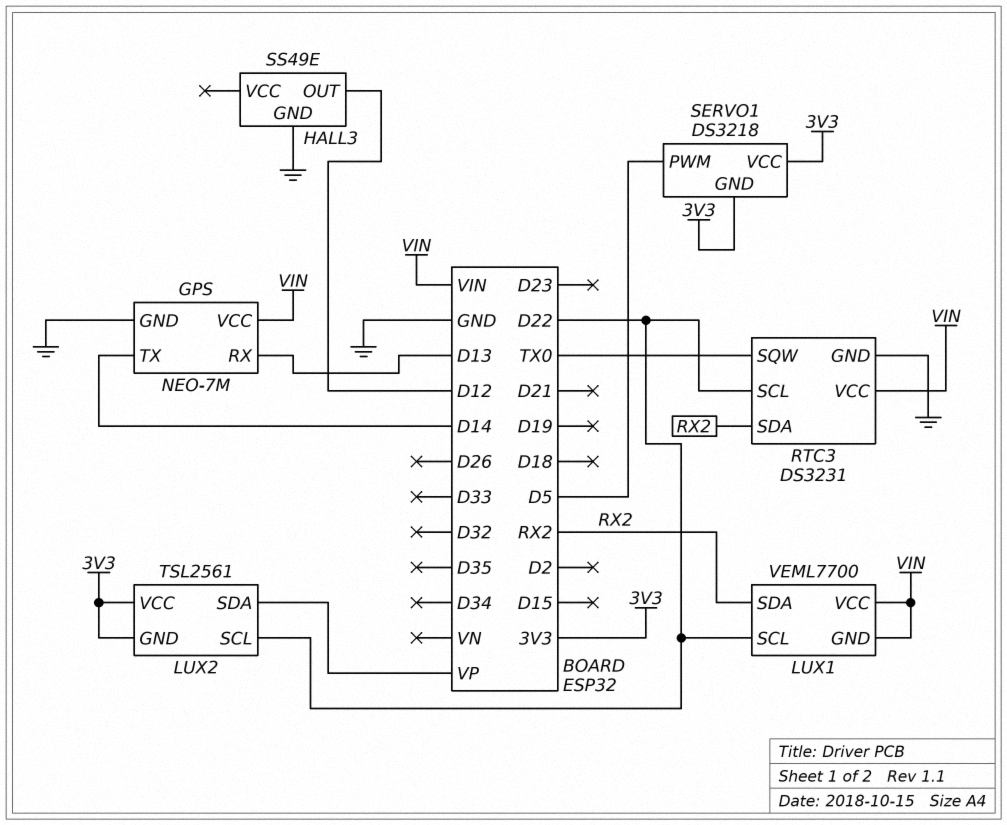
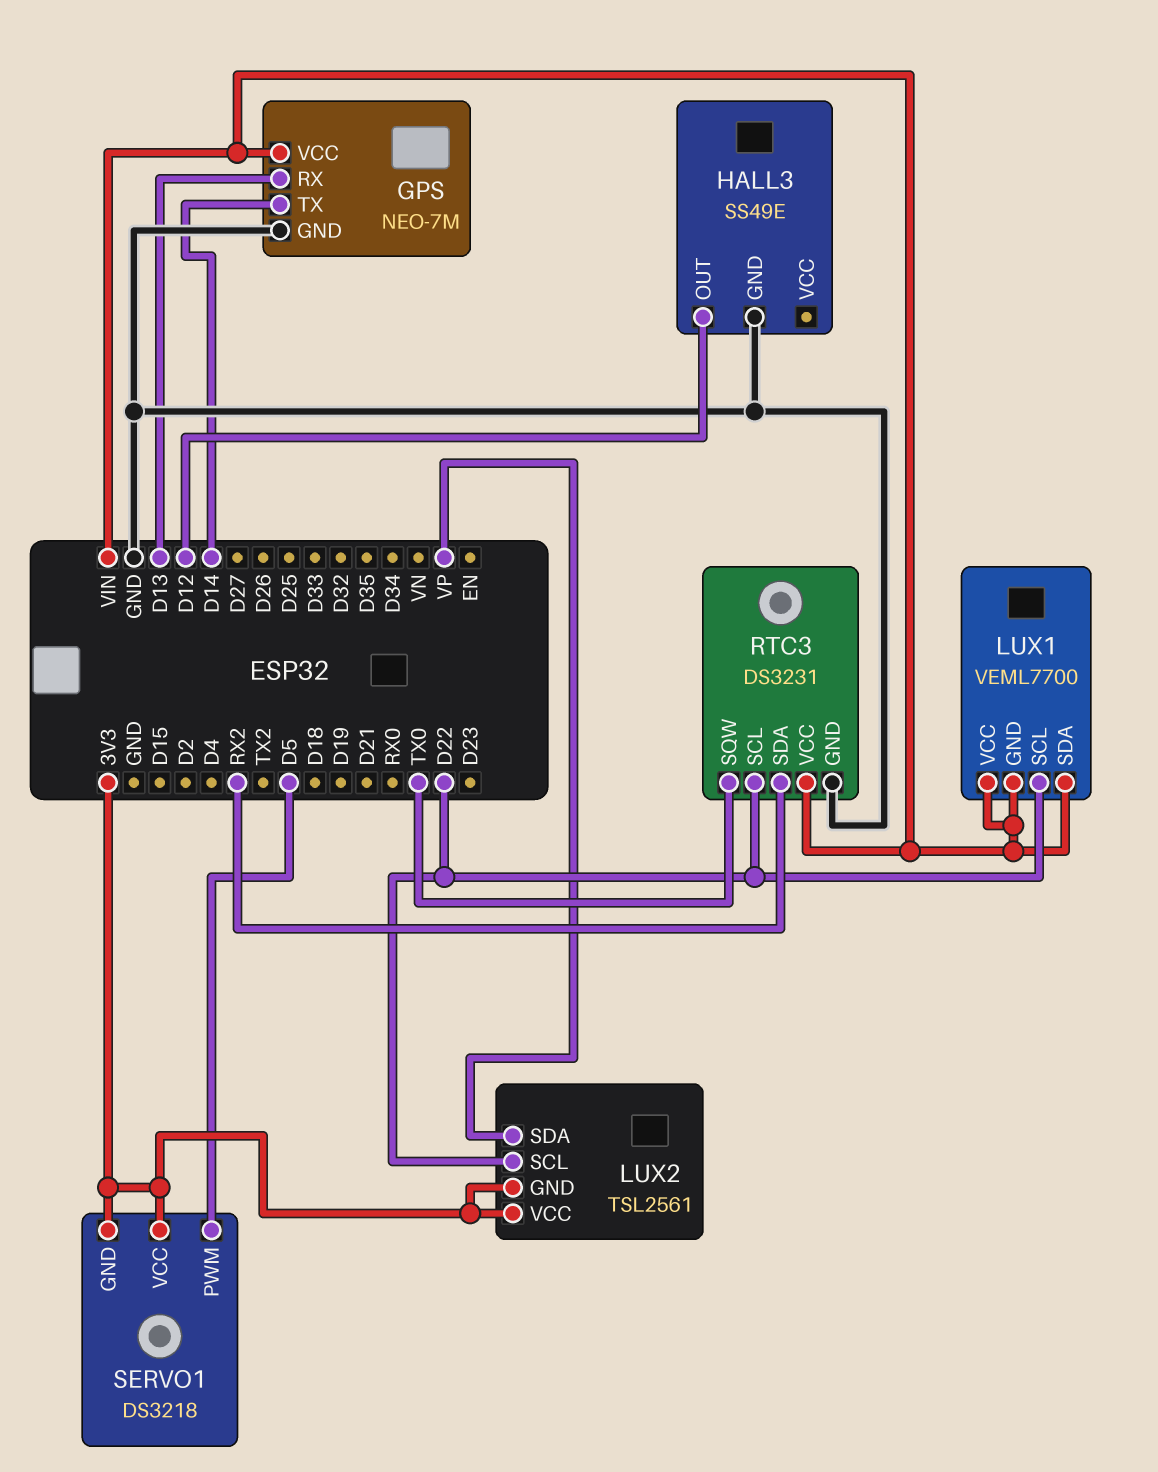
LUX1 pin SDA: RX2 -> VIN

